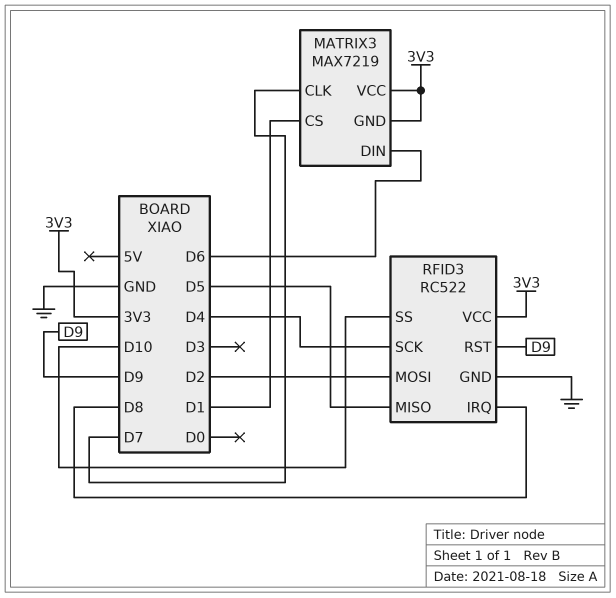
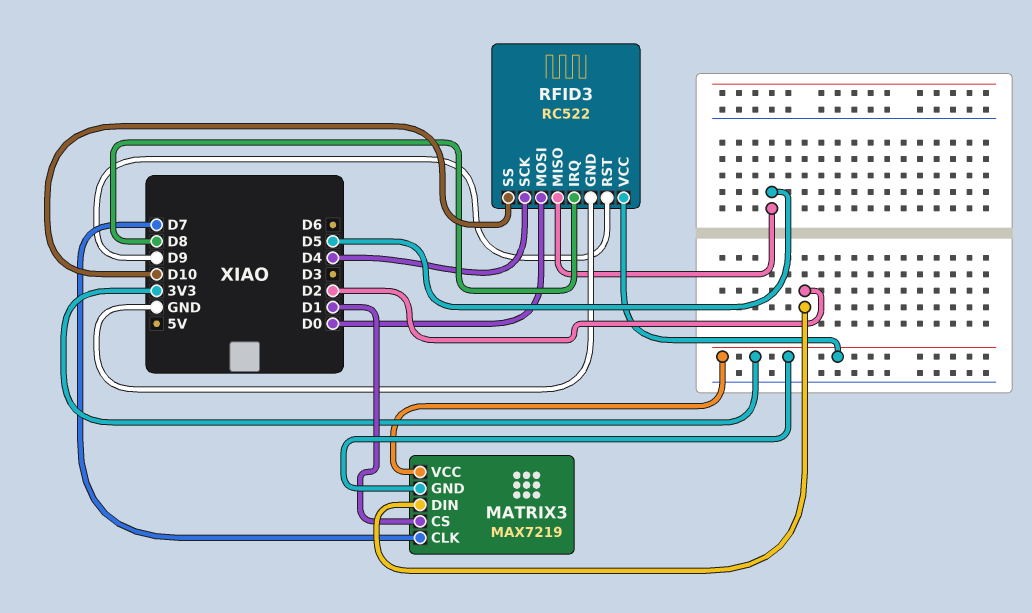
MATRIX3 pin DIN: D6 -> D2
RFID3 pin MOSI: D2 -> D0

